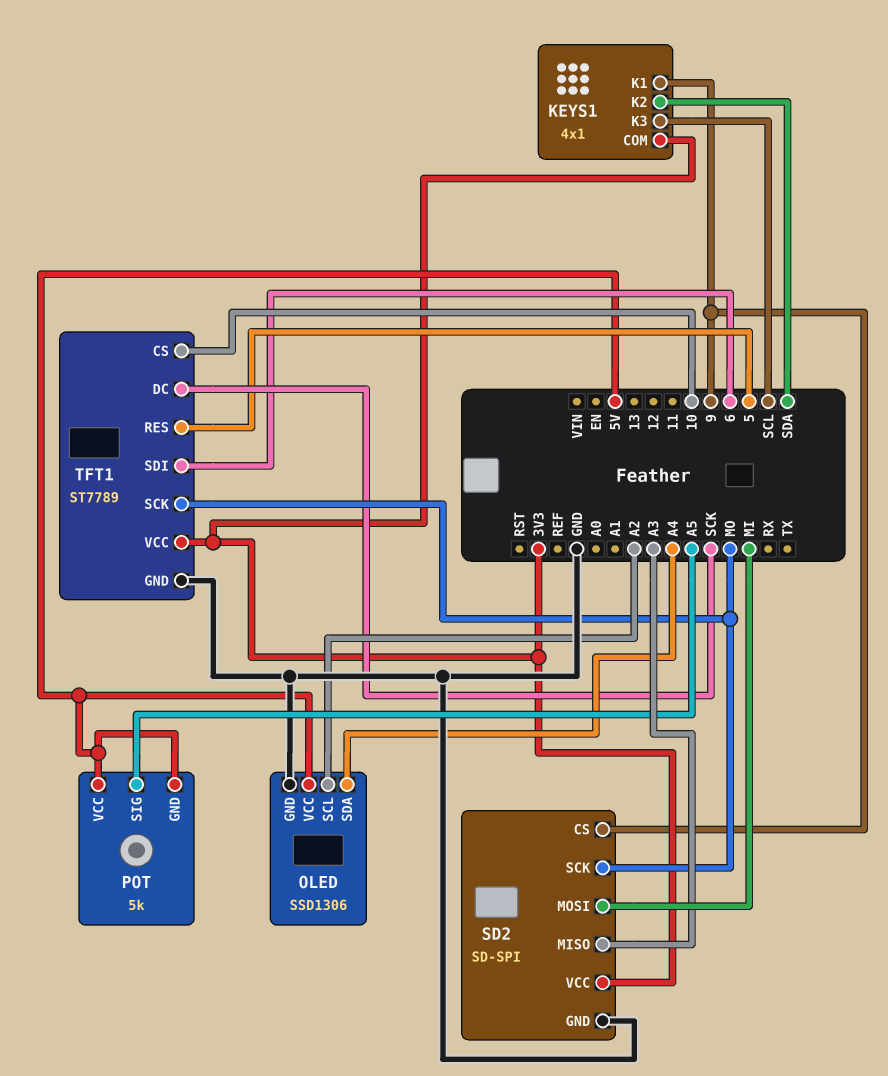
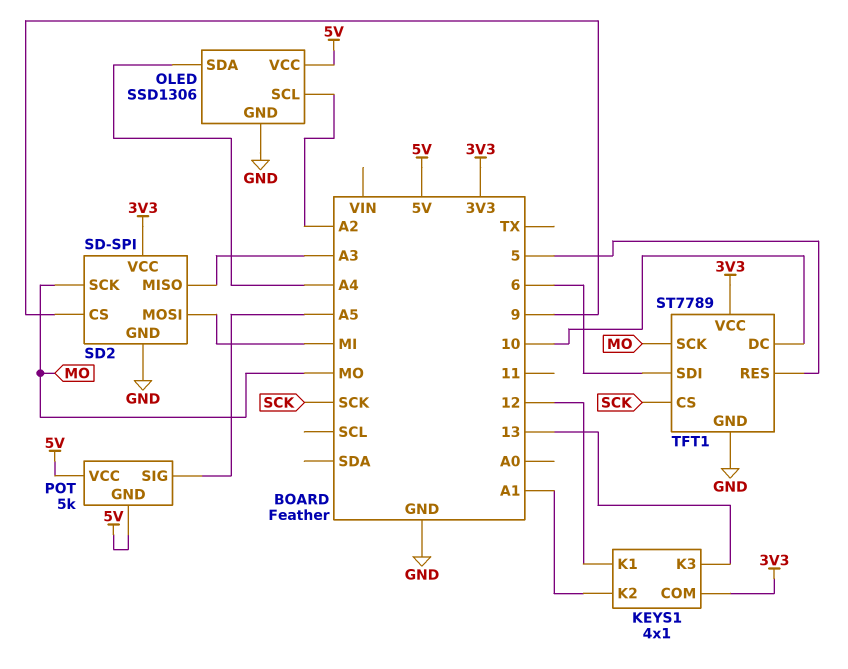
KEYS1 pin K1: 9 -> 12
KEYS1 pin K2: SDA -> A1
KEYS1 pin K3: SCL -> 13
TFT1 pin CS: 10 -> SCK
TFT1 pin DC: SCK -> 10

